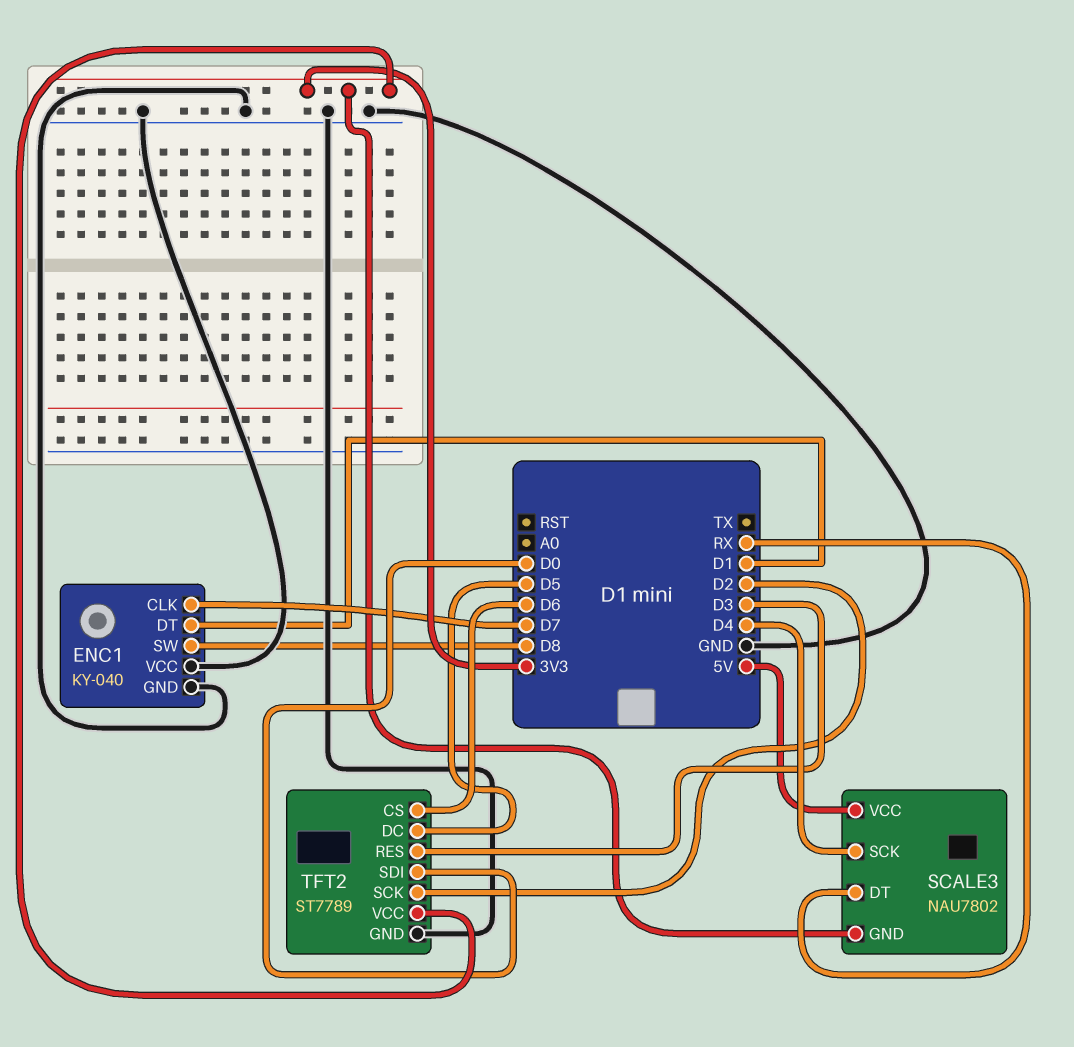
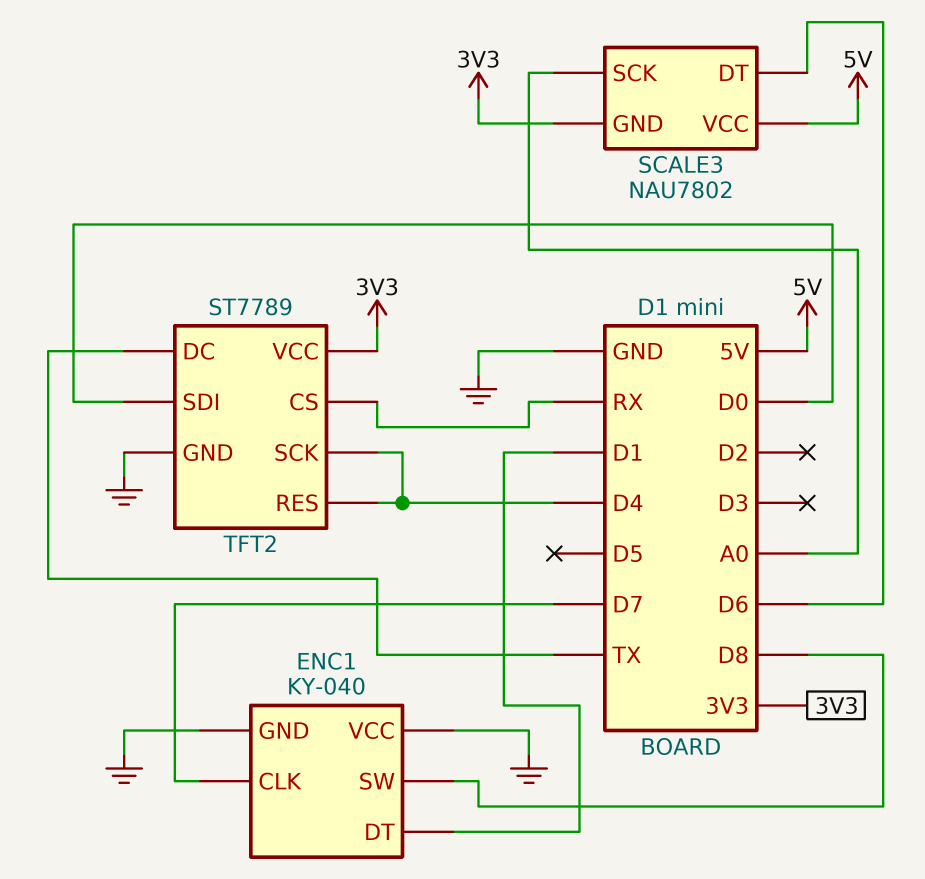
SCALE3 pin DT: RX -> D6
SCALE3 pin SCK: D4 -> A0
TFT2 pin CS: D6 -> RX
TFT2 pin DC: D5 -> TX
TFT2 pin RES: D3 -> D4
TFT2 pin SCK: D2 -> D4

